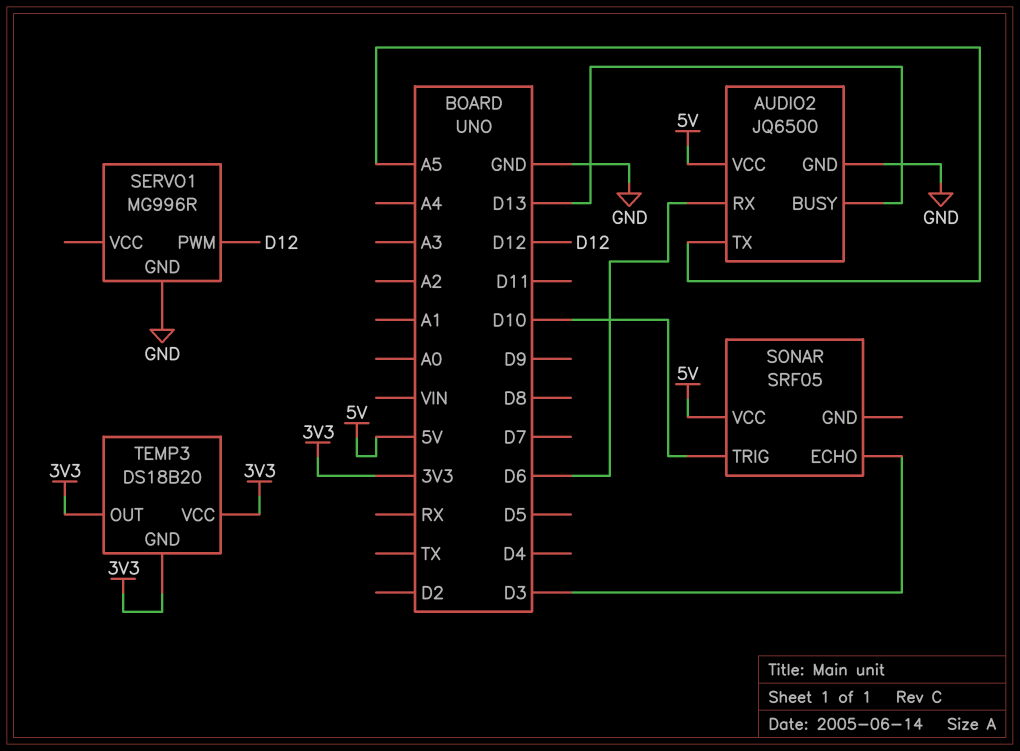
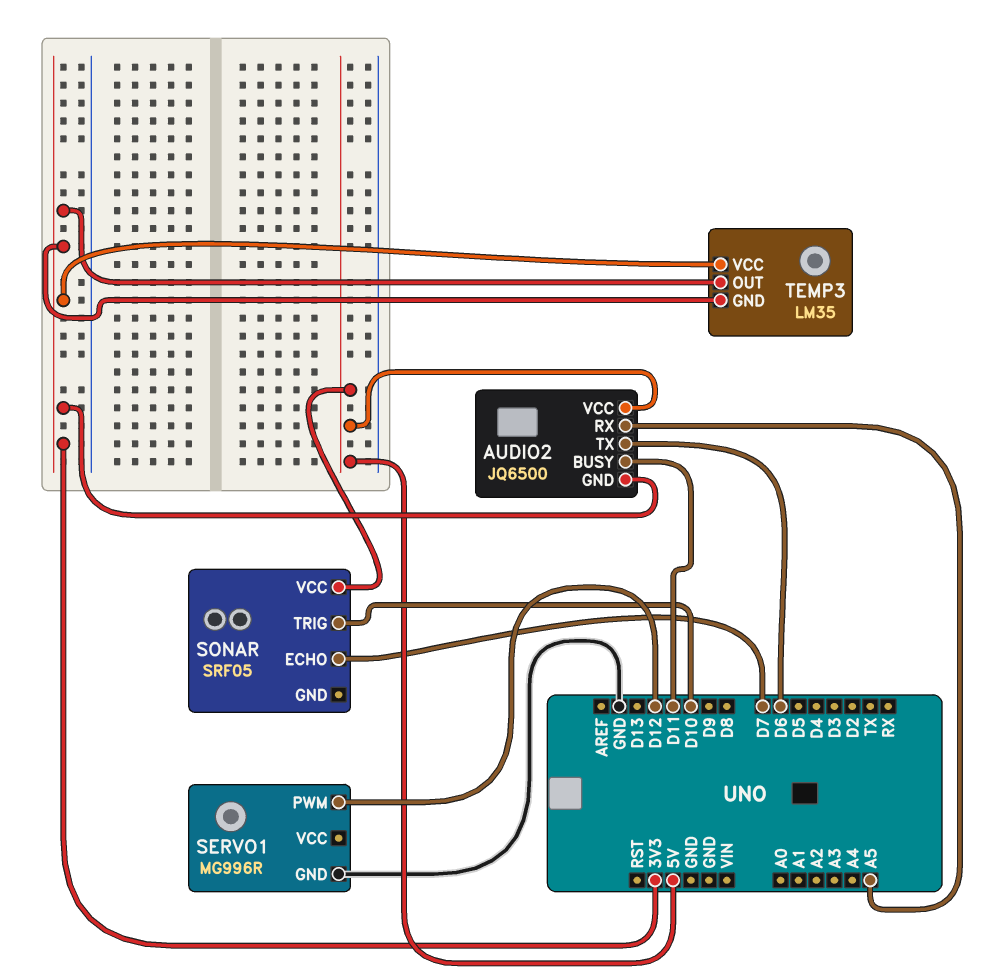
AUDIO2 pin BUSY: D13 -> D11
AUDIO2 pin GND: GND -> 3V3
AUDIO2 pin RX: D6 -> A5
AUDIO2 pin TX: A5 -> D6
SONAR pin ECHO: D3 -> D7
TEMP3: DS18B20 -> LM35

